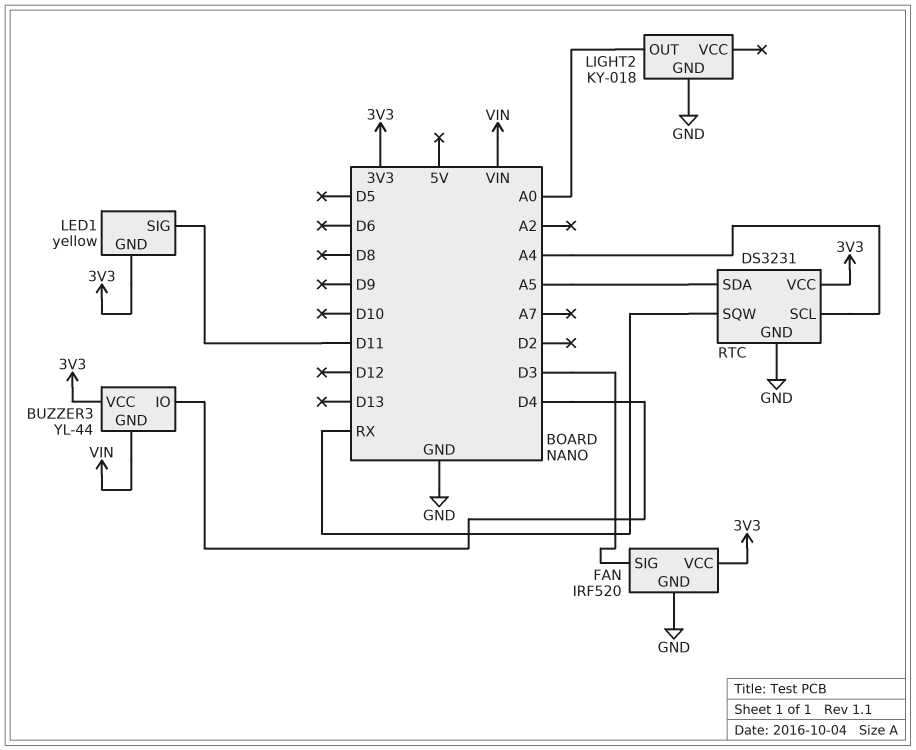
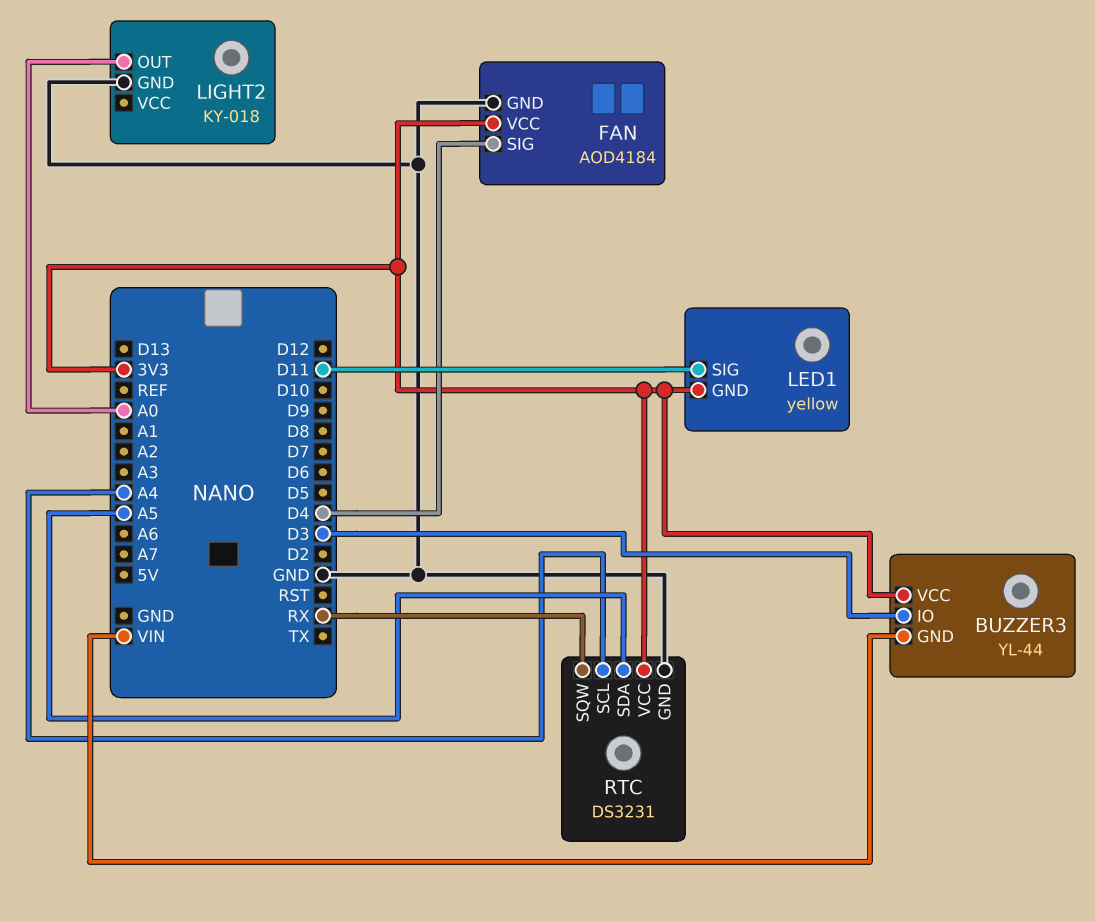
BUZZER3 pin IO: D4 -> D3
FAN: IRF520 -> AOD4184
FAN pin SIG: D3 -> D4

